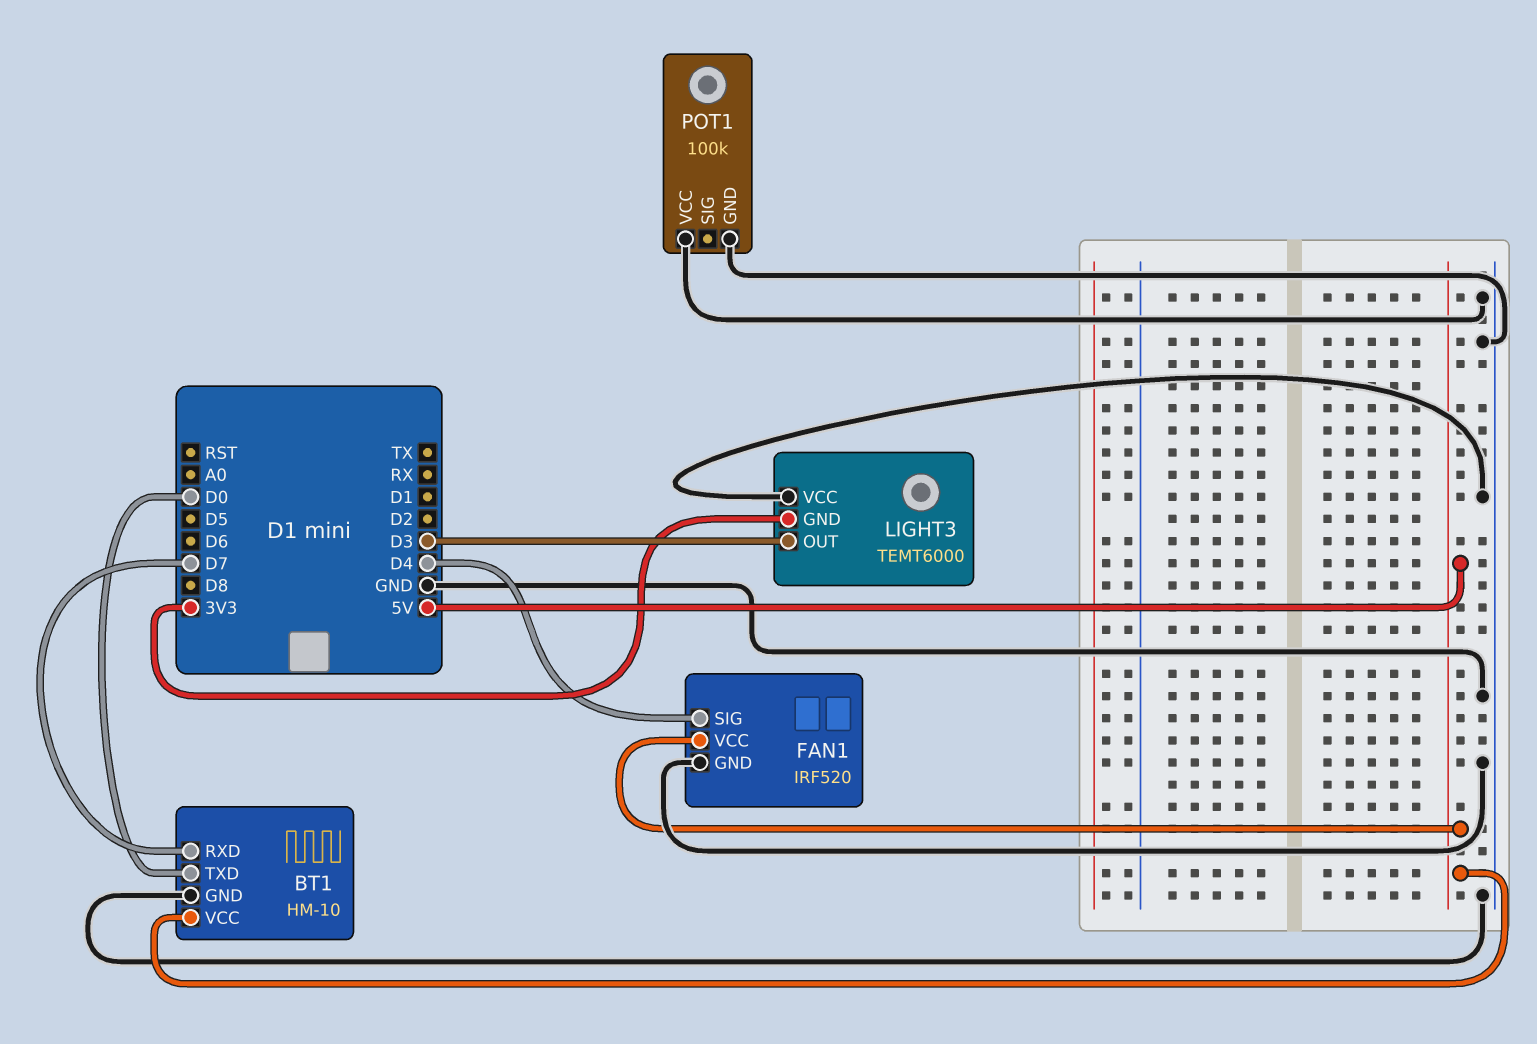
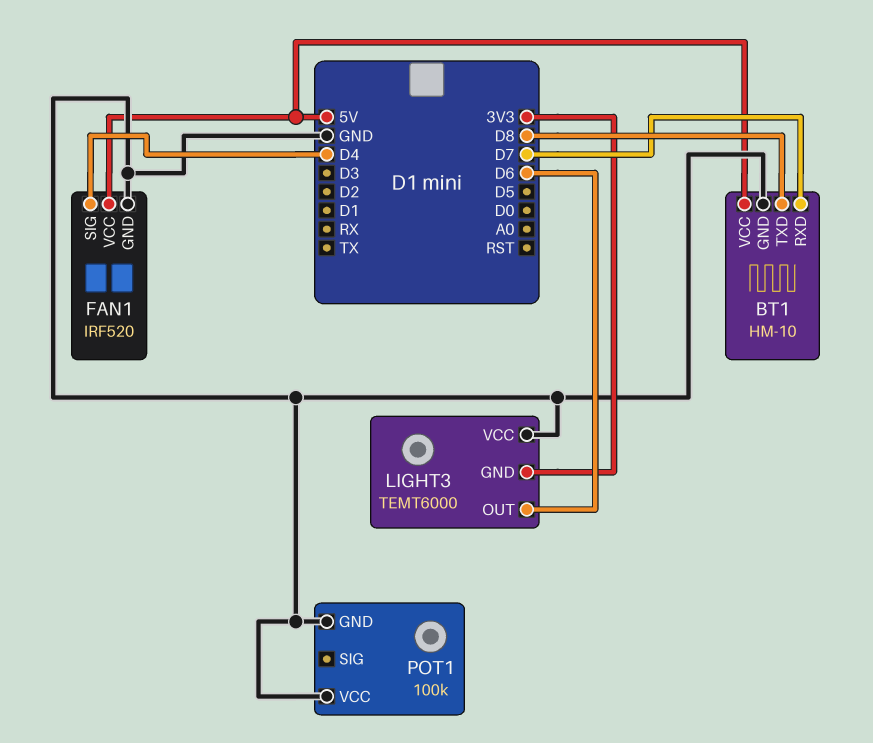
BT1 pin TXD: D0 -> D8
LIGHT3 pin OUT: D3 -> D6

